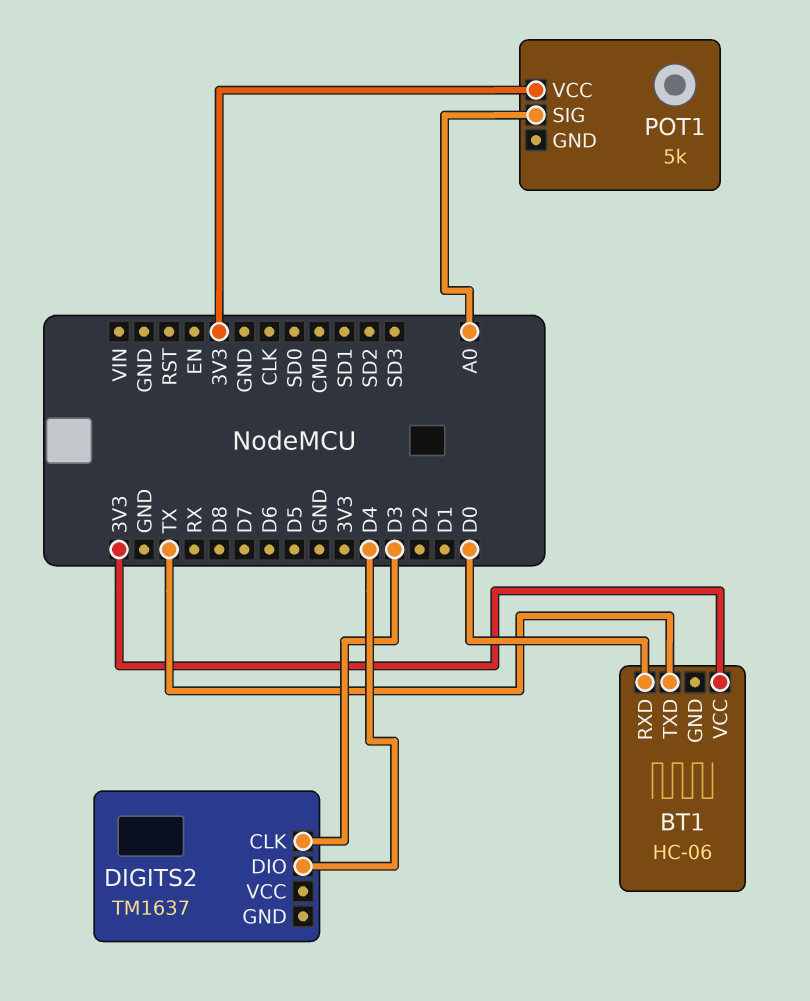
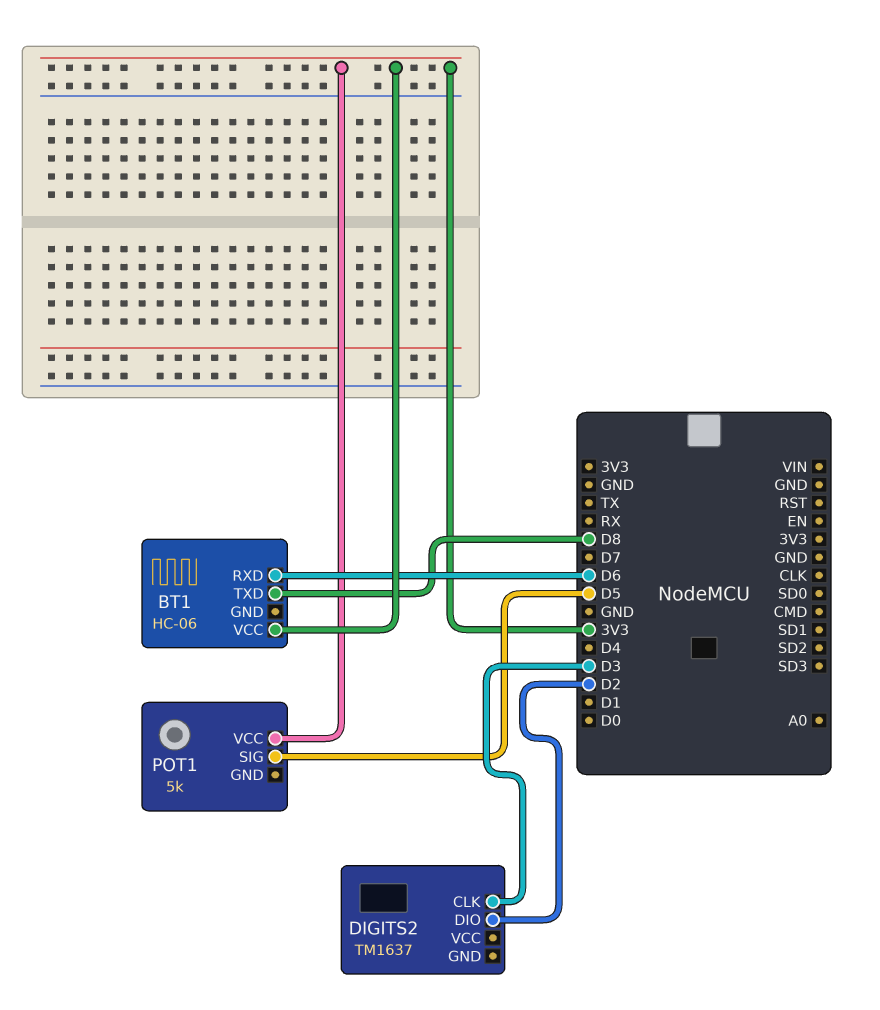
BT1 pin RXD: D0 -> D6
BT1 pin TXD: TX -> D8
DIGITS2 pin DIO: D4 -> D2
POT1 pin SIG: A0 -> D5

